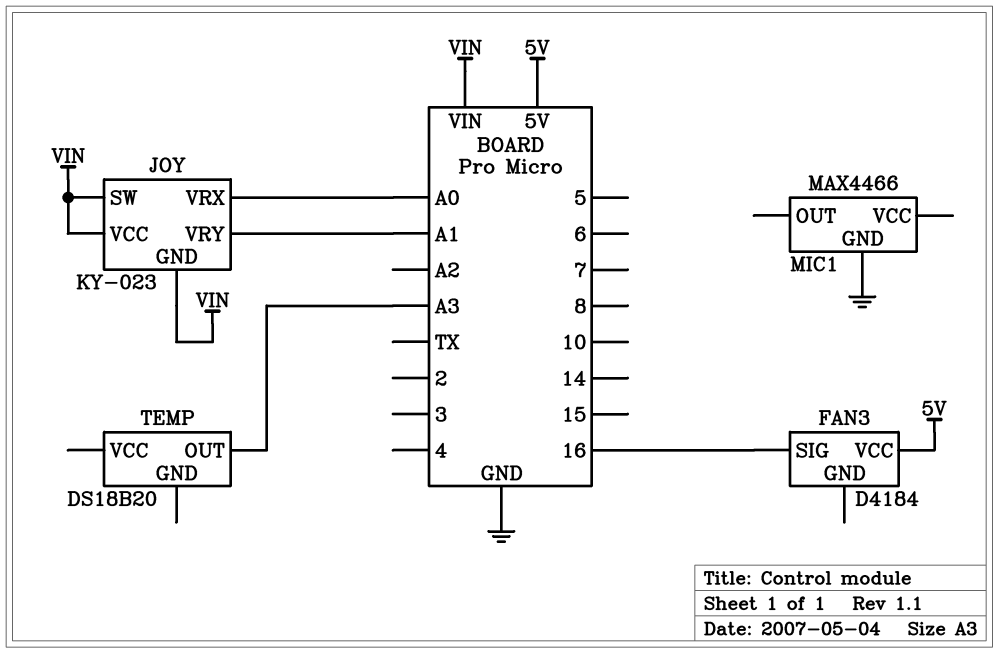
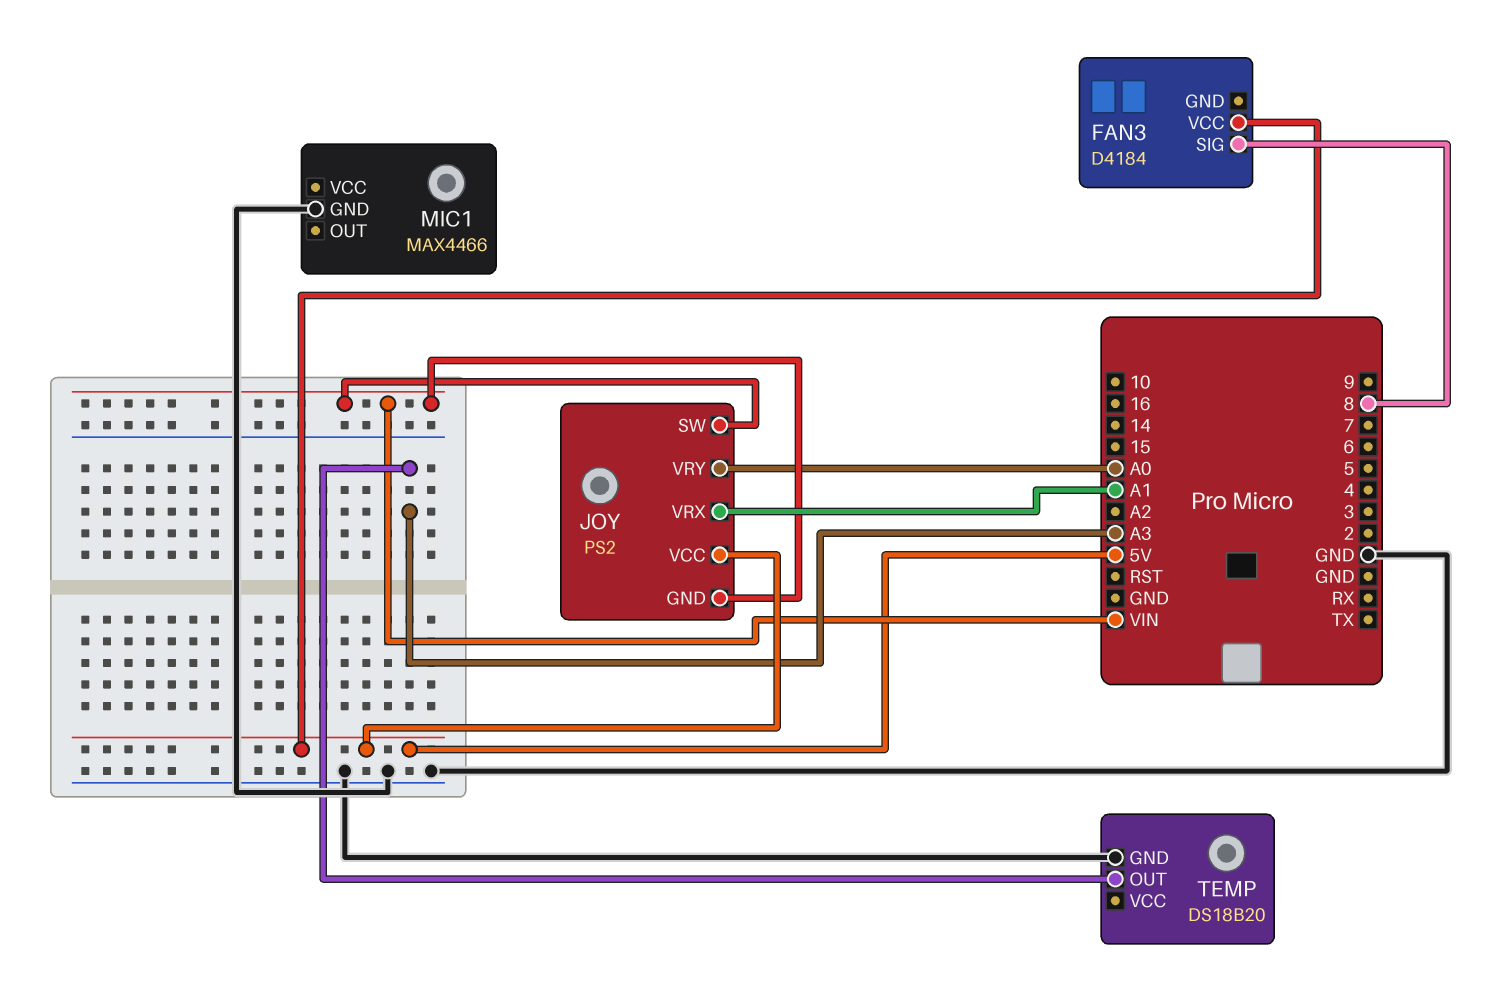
FAN3 pin SIG: 16 -> 8
JOY: KY-023 -> PS2
JOY pin VCC: VIN -> 5V
JOY pin VRX: A0 -> A1
JOY pin VRY: A1 -> A0
TEMP pin GND: none -> GND

